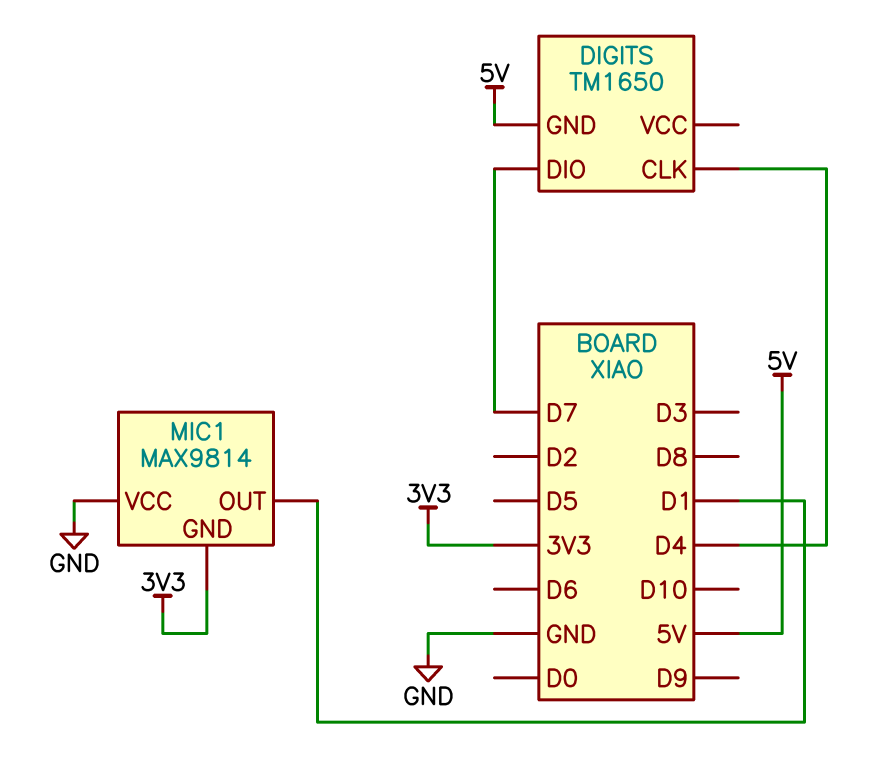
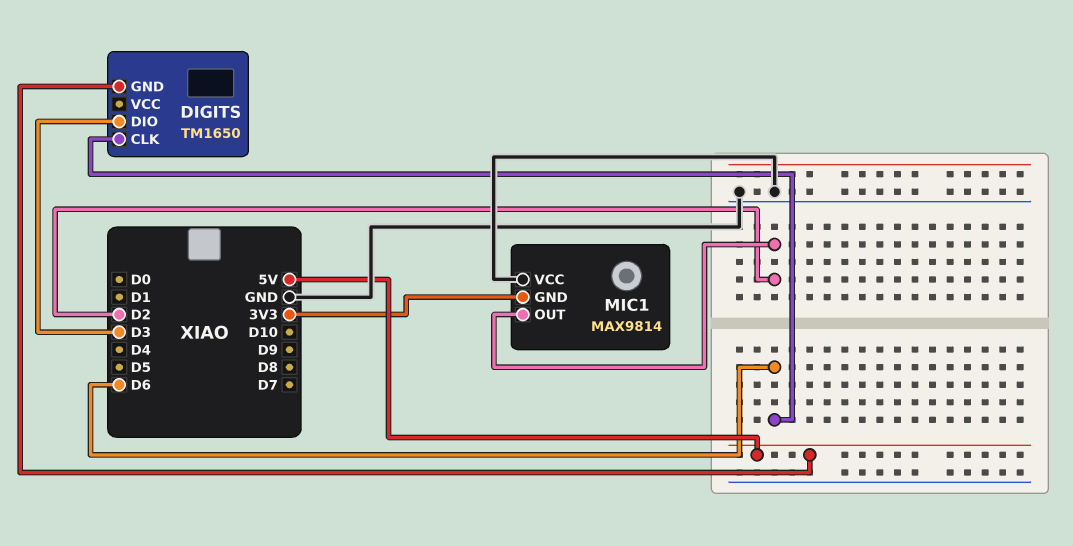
DIGITS pin CLK: D4 -> D6
DIGITS pin DIO: D7 -> D3
MIC1 pin OUT: D1 -> D2

